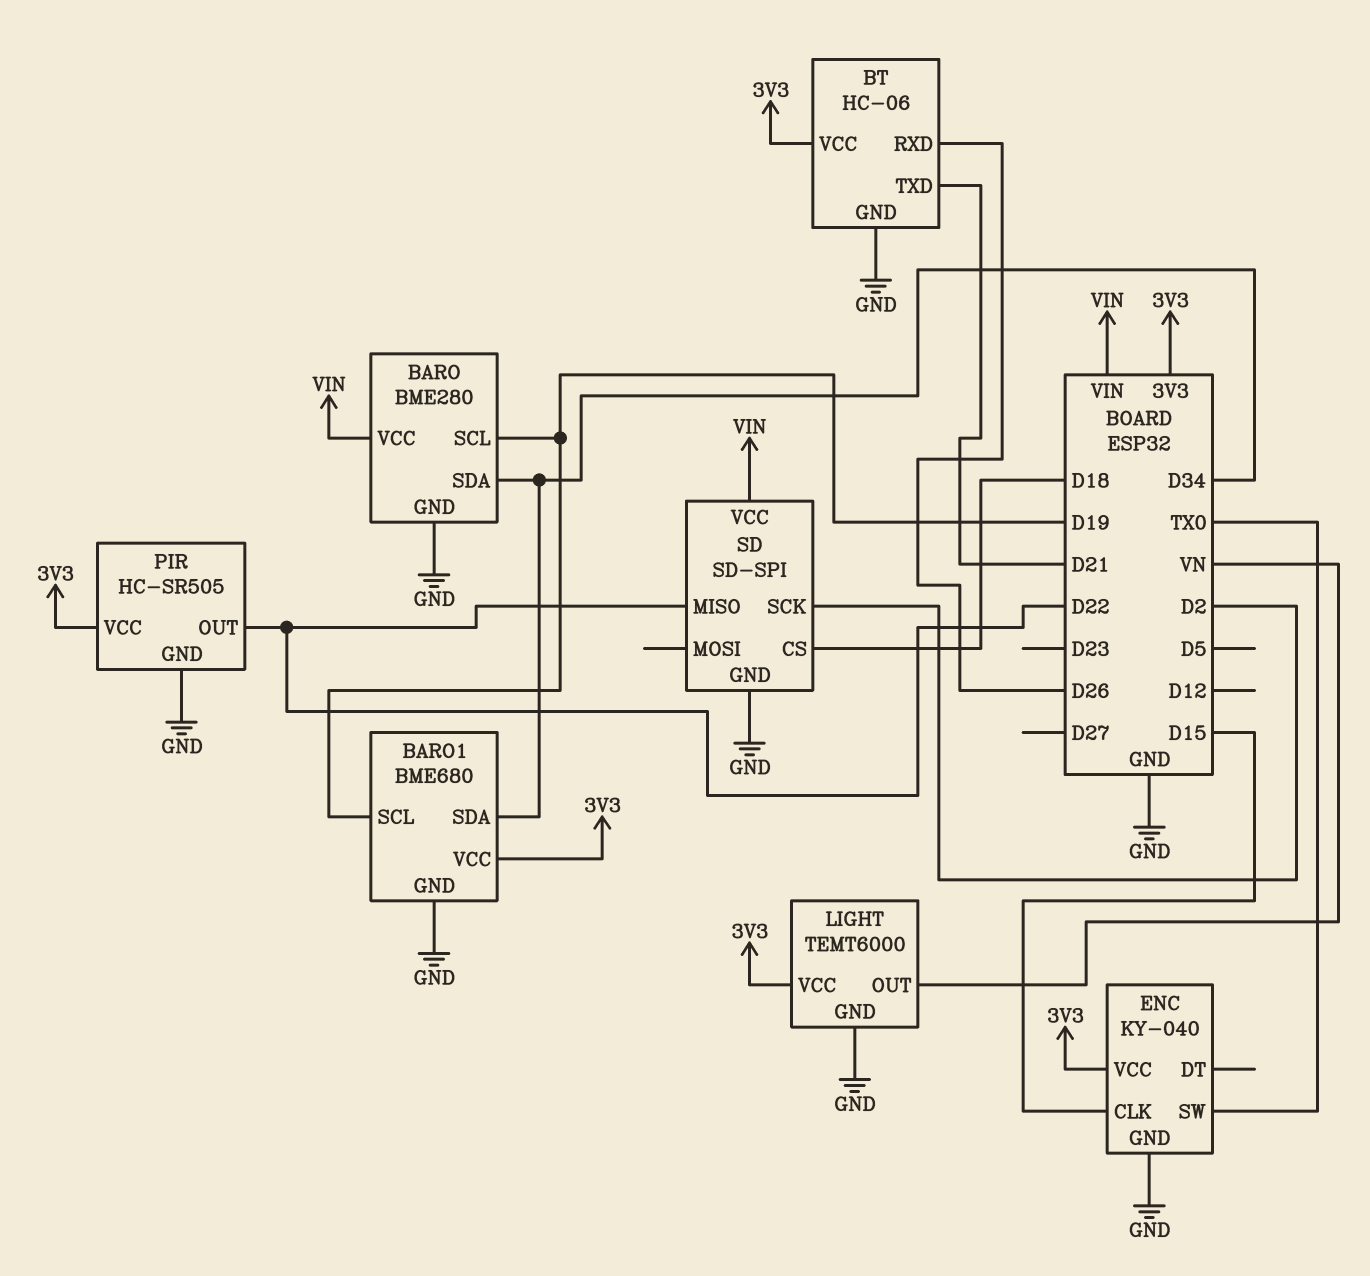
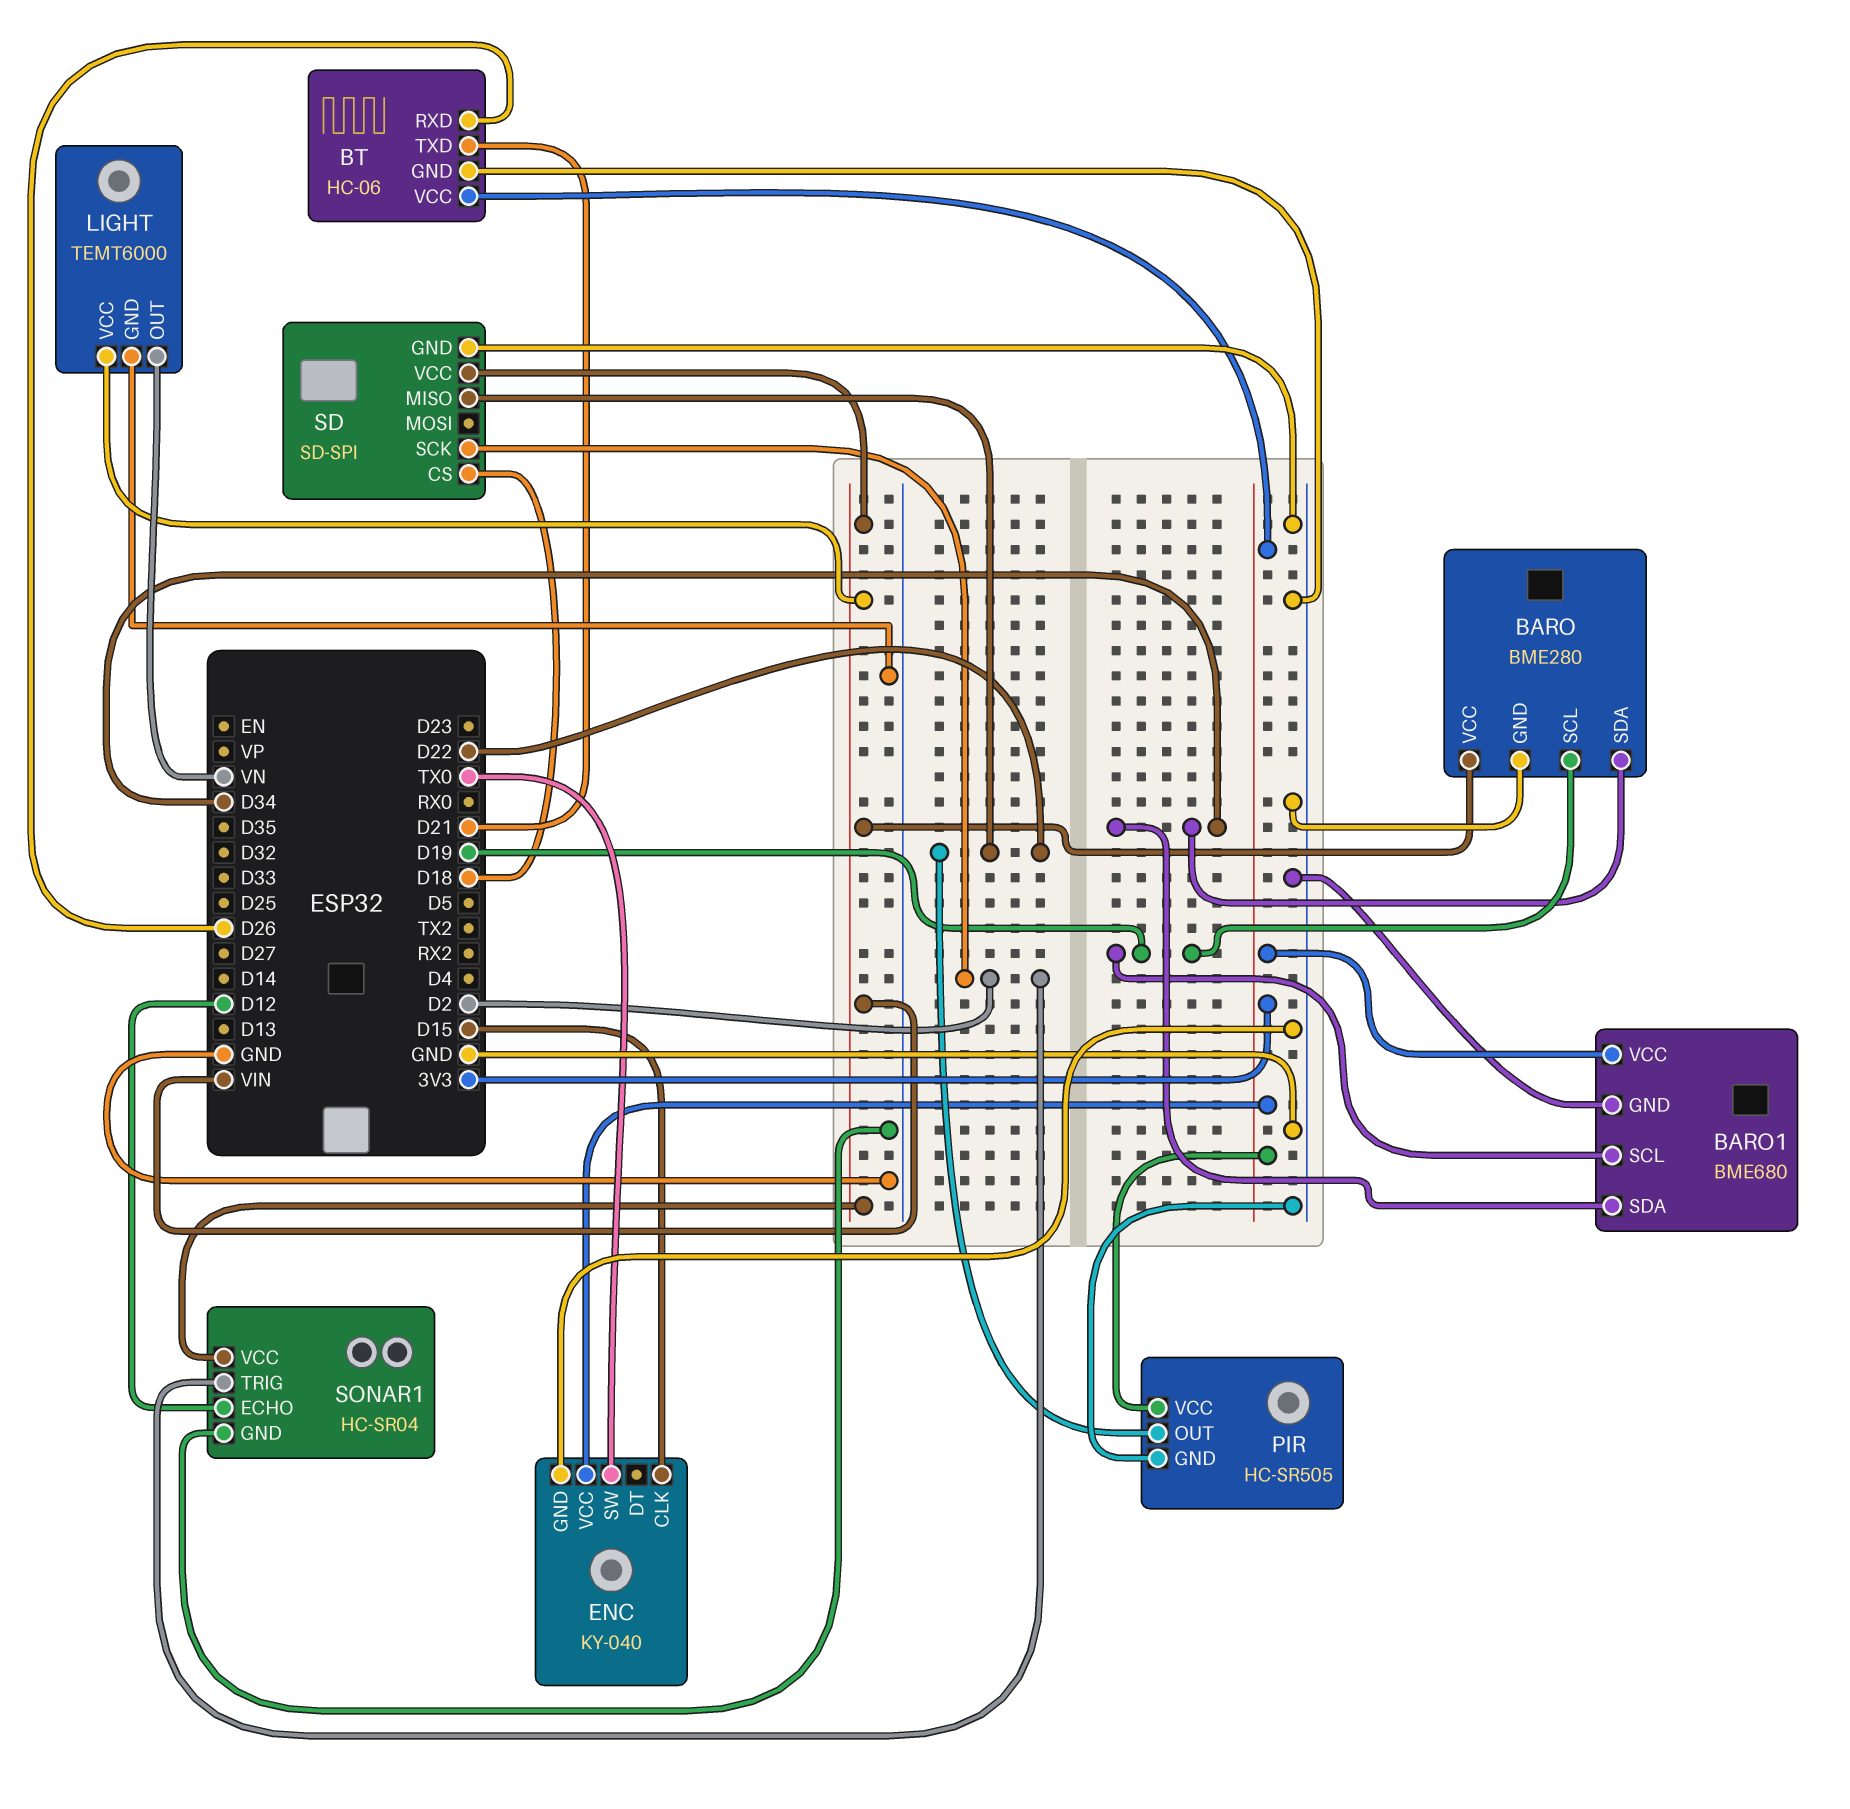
LIGHT pin VCC: 3V3 -> VIN
SONAR1: none -> HC-SR04
SONAR1 pin ECHO: none -> D12
SONAR1 pin GND: none -> GND
SONAR1 pin TRIG: none -> D2
SONAR1 pin VCC: none -> VIN

